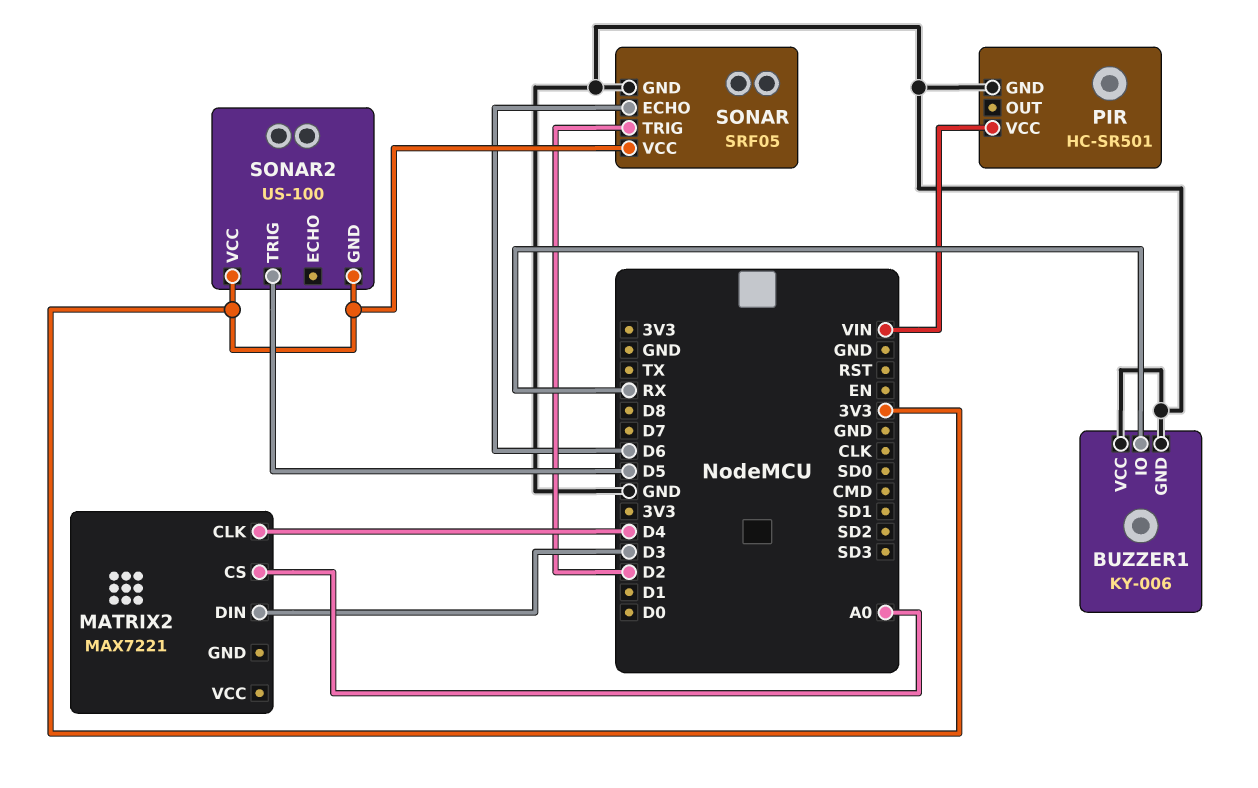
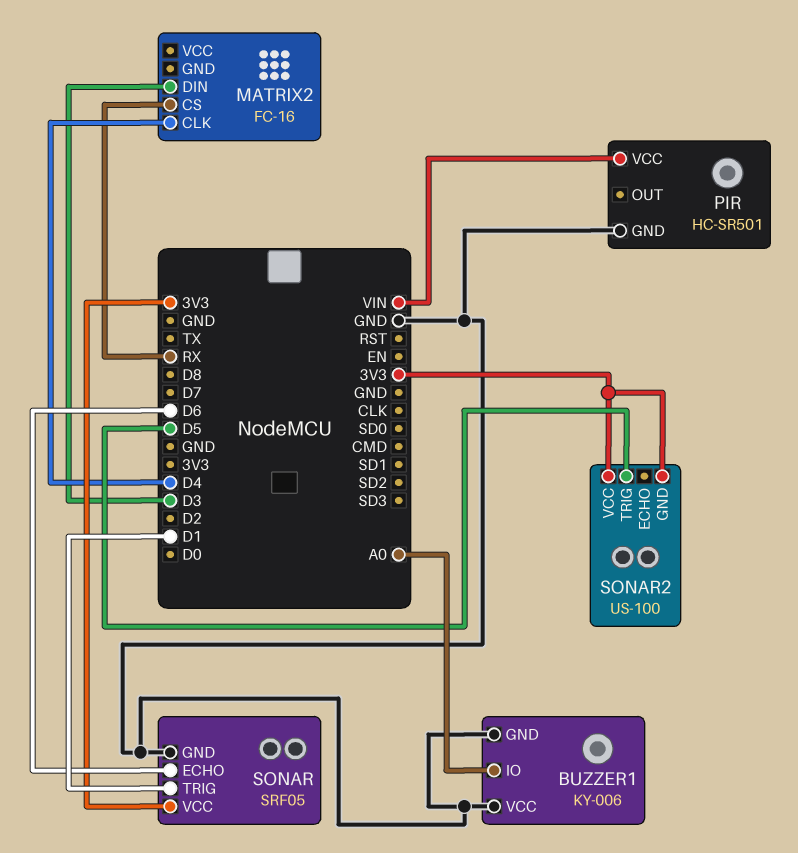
BUZZER1 pin IO: RX -> A0
MATRIX2: MAX7221 -> FC-16
MATRIX2 pin CS: A0 -> RX
SONAR pin TRIG: D2 -> D1

